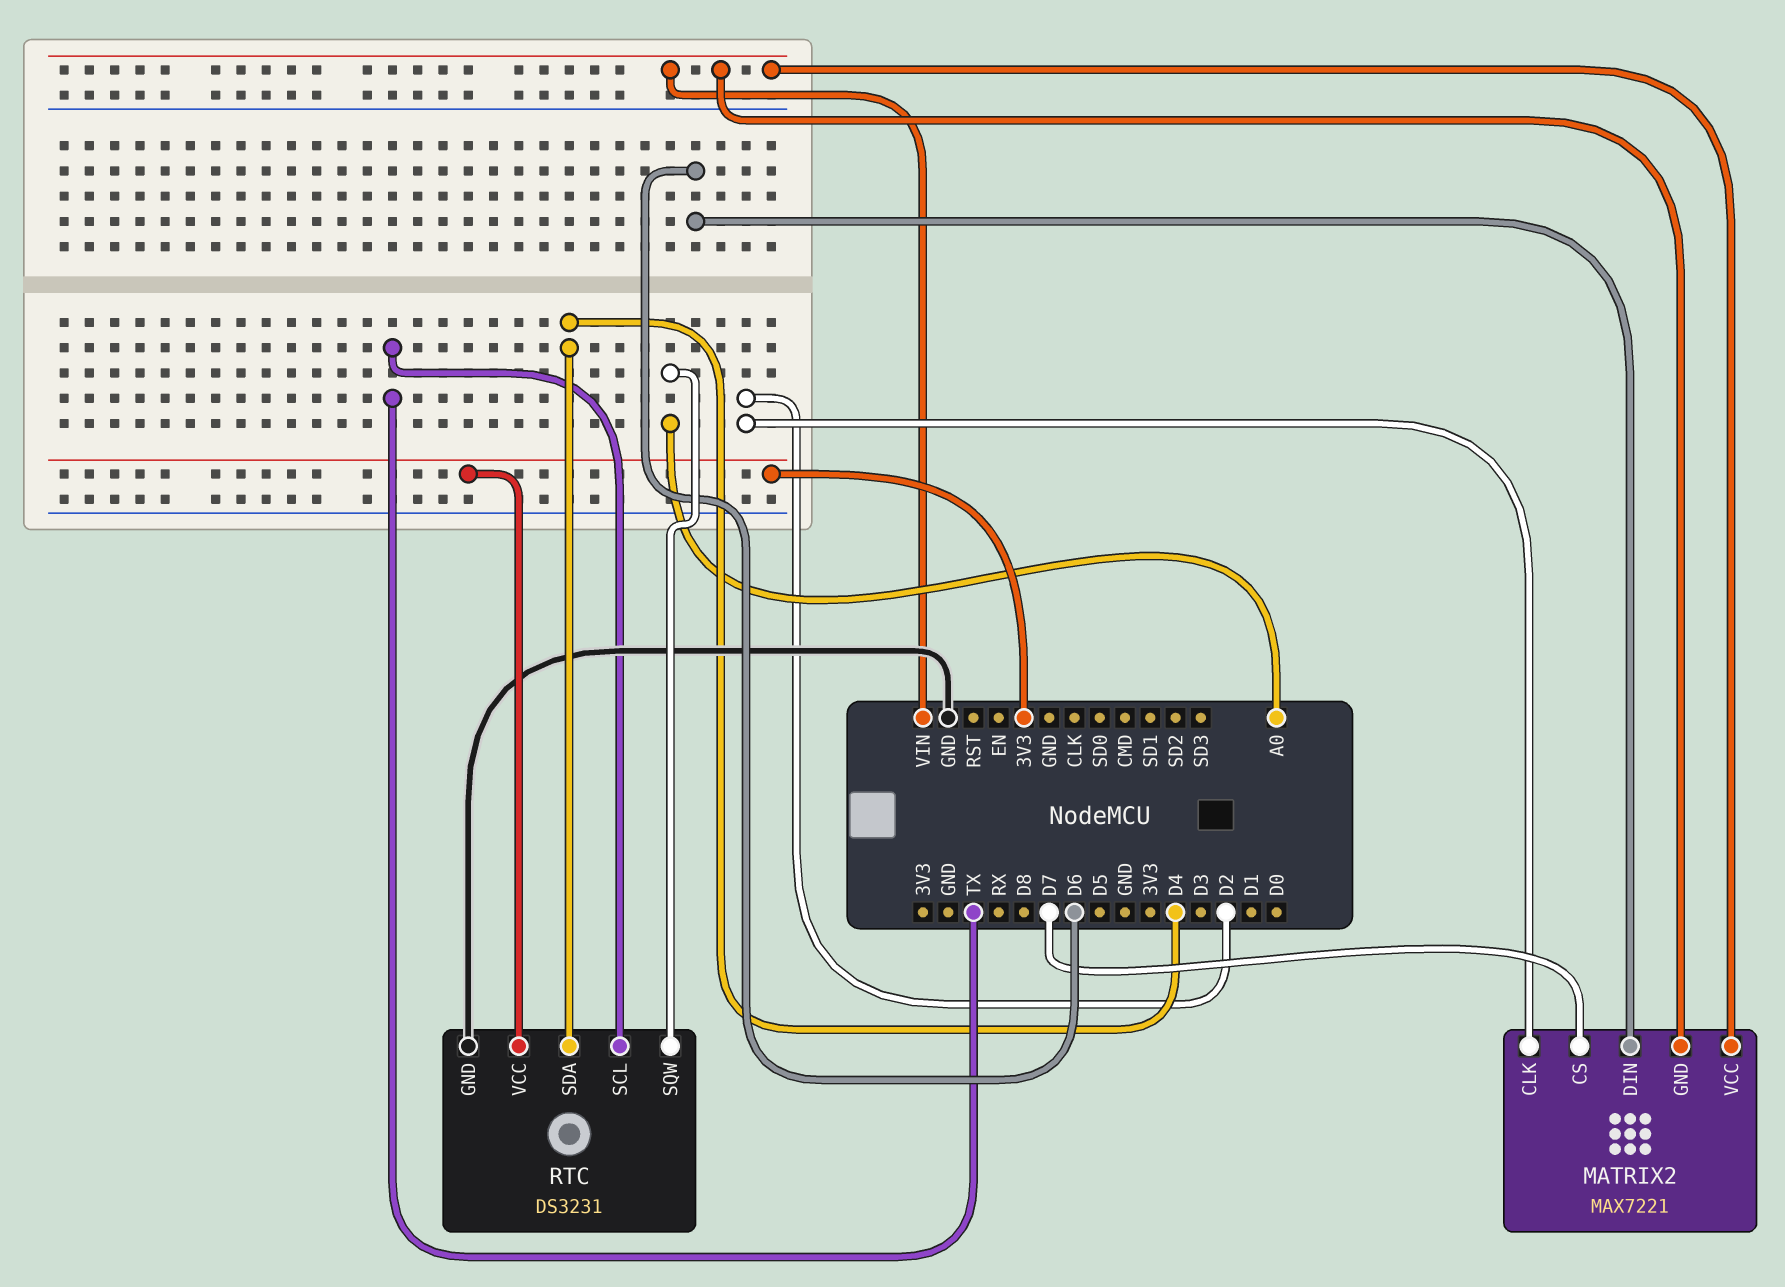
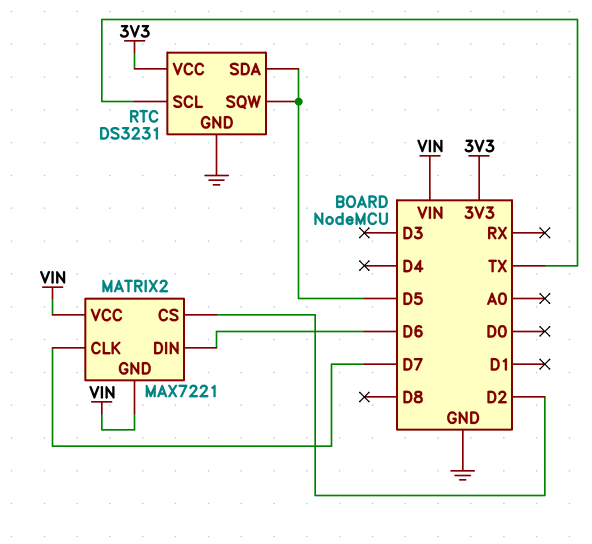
MATRIX2 pin CLK: D2 -> D7
MATRIX2 pin CS: D7 -> D2
RTC pin SDA: D4 -> D5
RTC pin SQW: A0 -> D5

